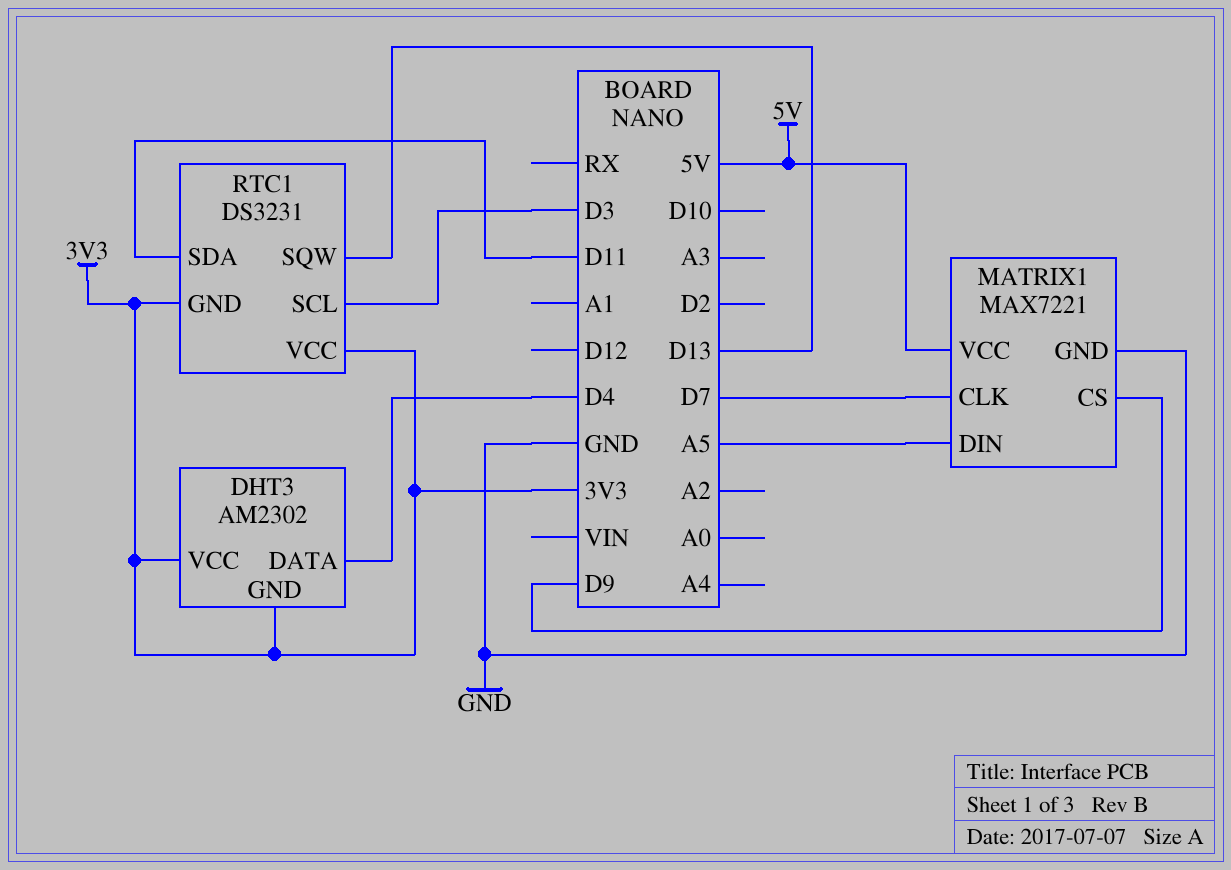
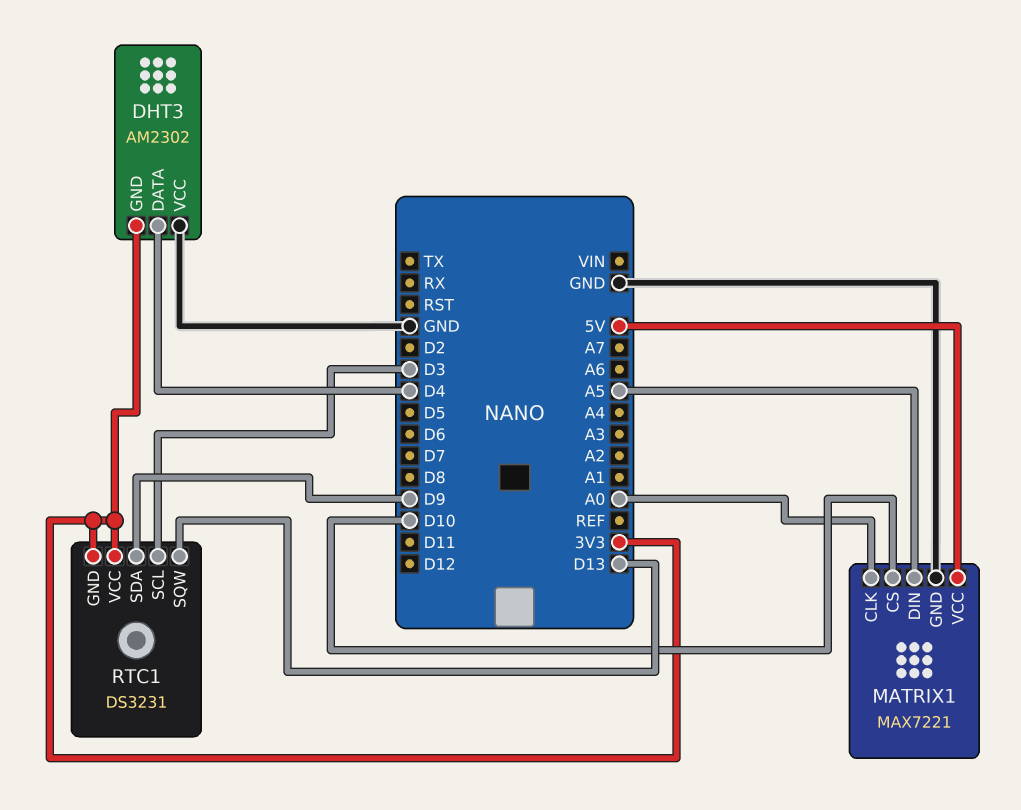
DHT3 pin VCC: 3V3 -> GND
MATRIX1 pin CLK: D7 -> A0
MATRIX1 pin CS: D9 -> D10
RTC1 pin SDA: D11 -> D9

